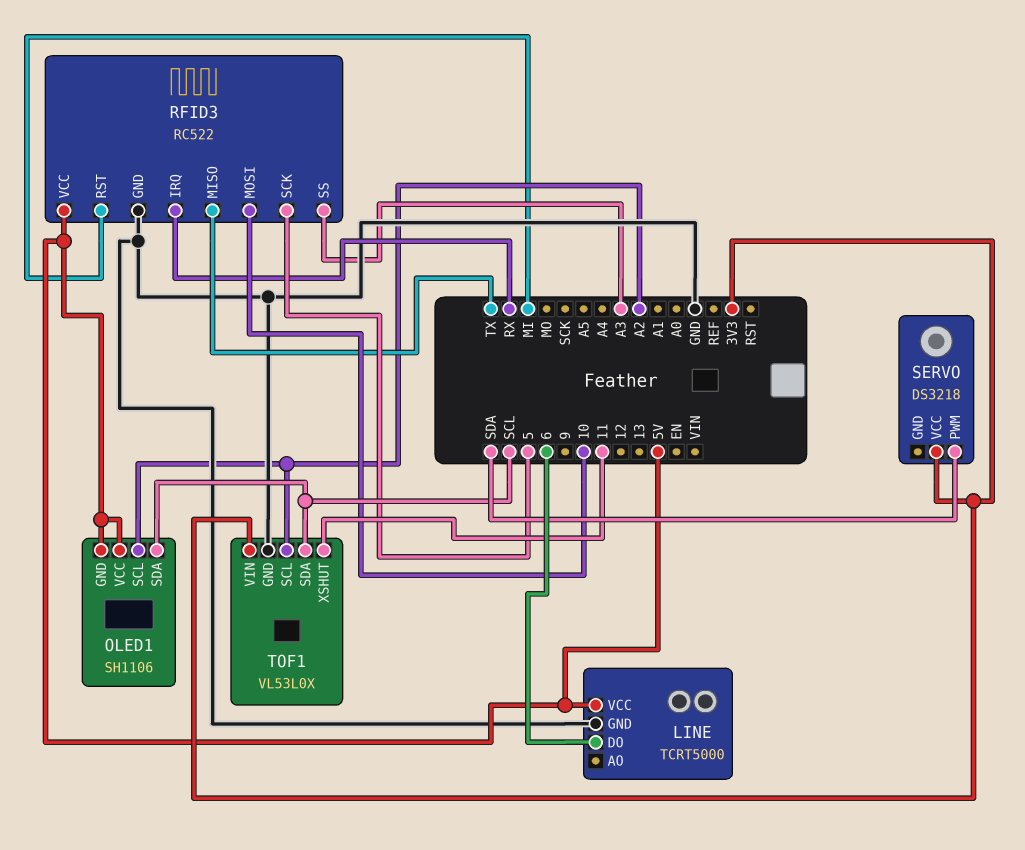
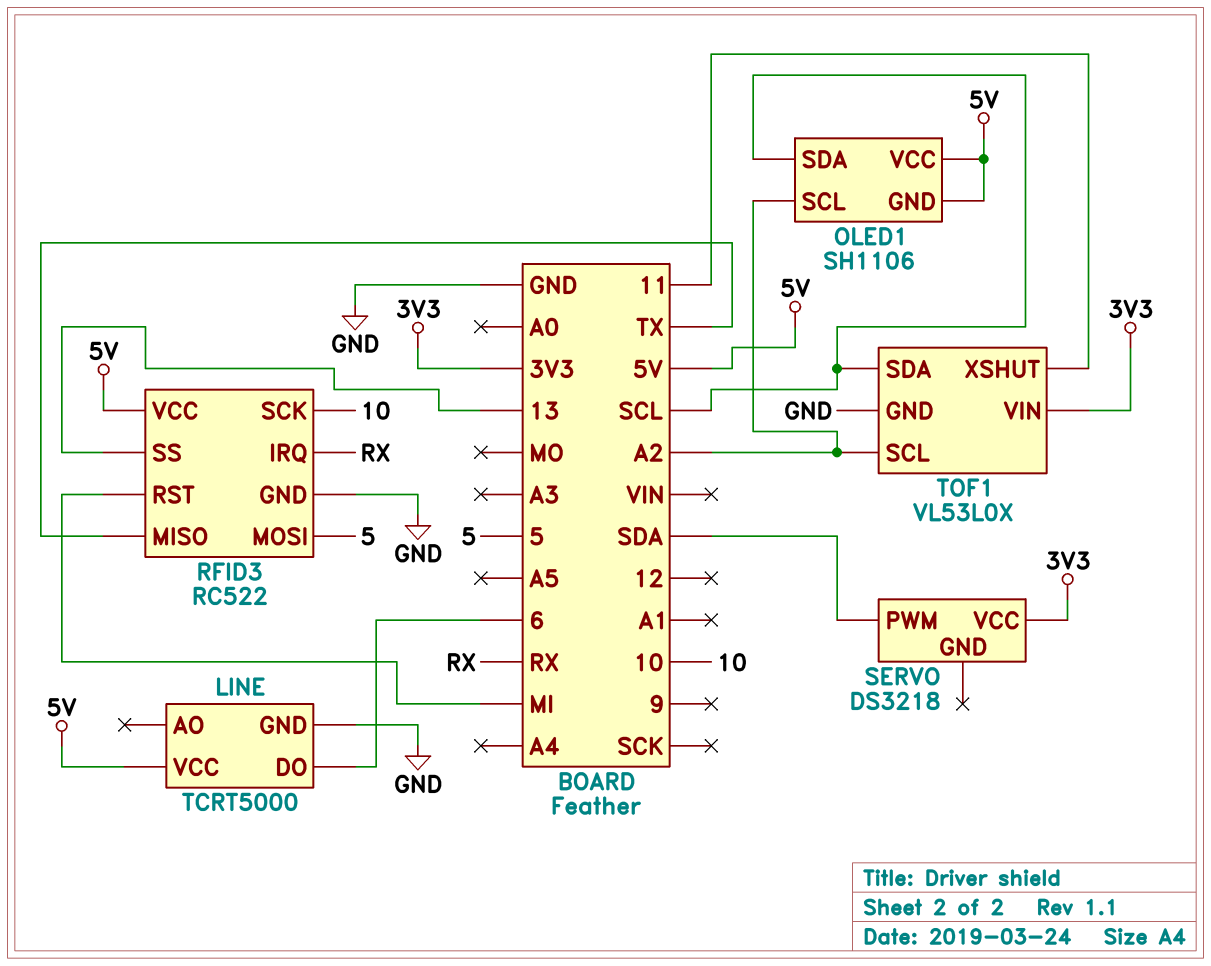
RFID3 pin MOSI: 10 -> 5
RFID3 pin SCK: 5 -> 10
RFID3 pin SS: A3 -> 13

